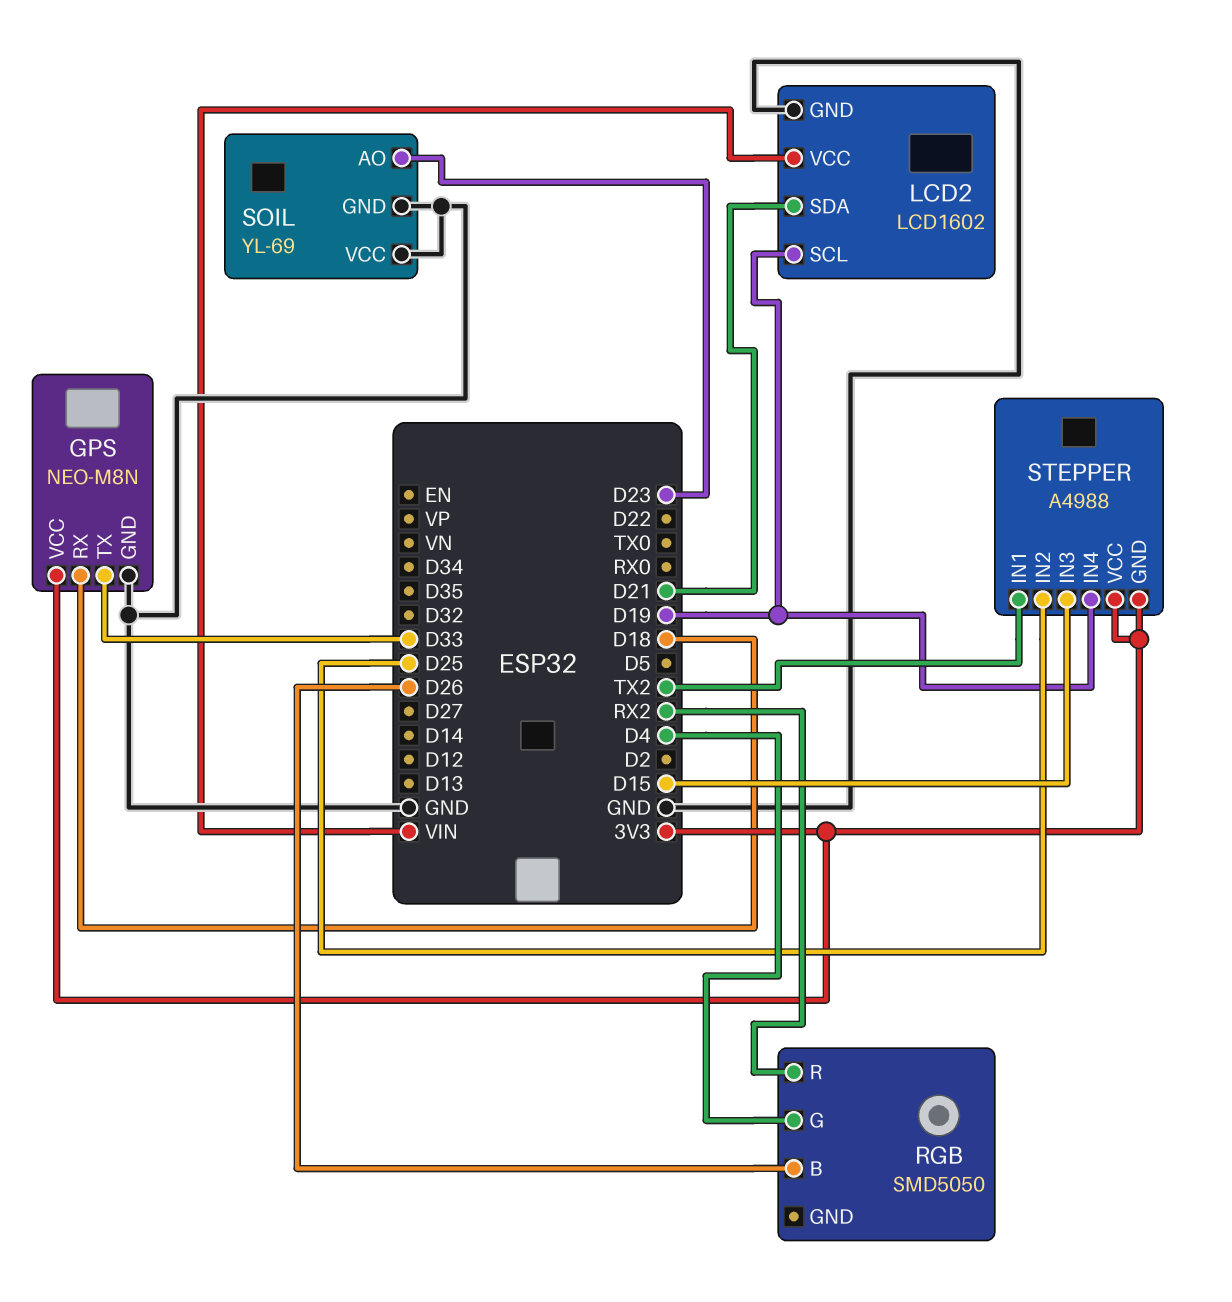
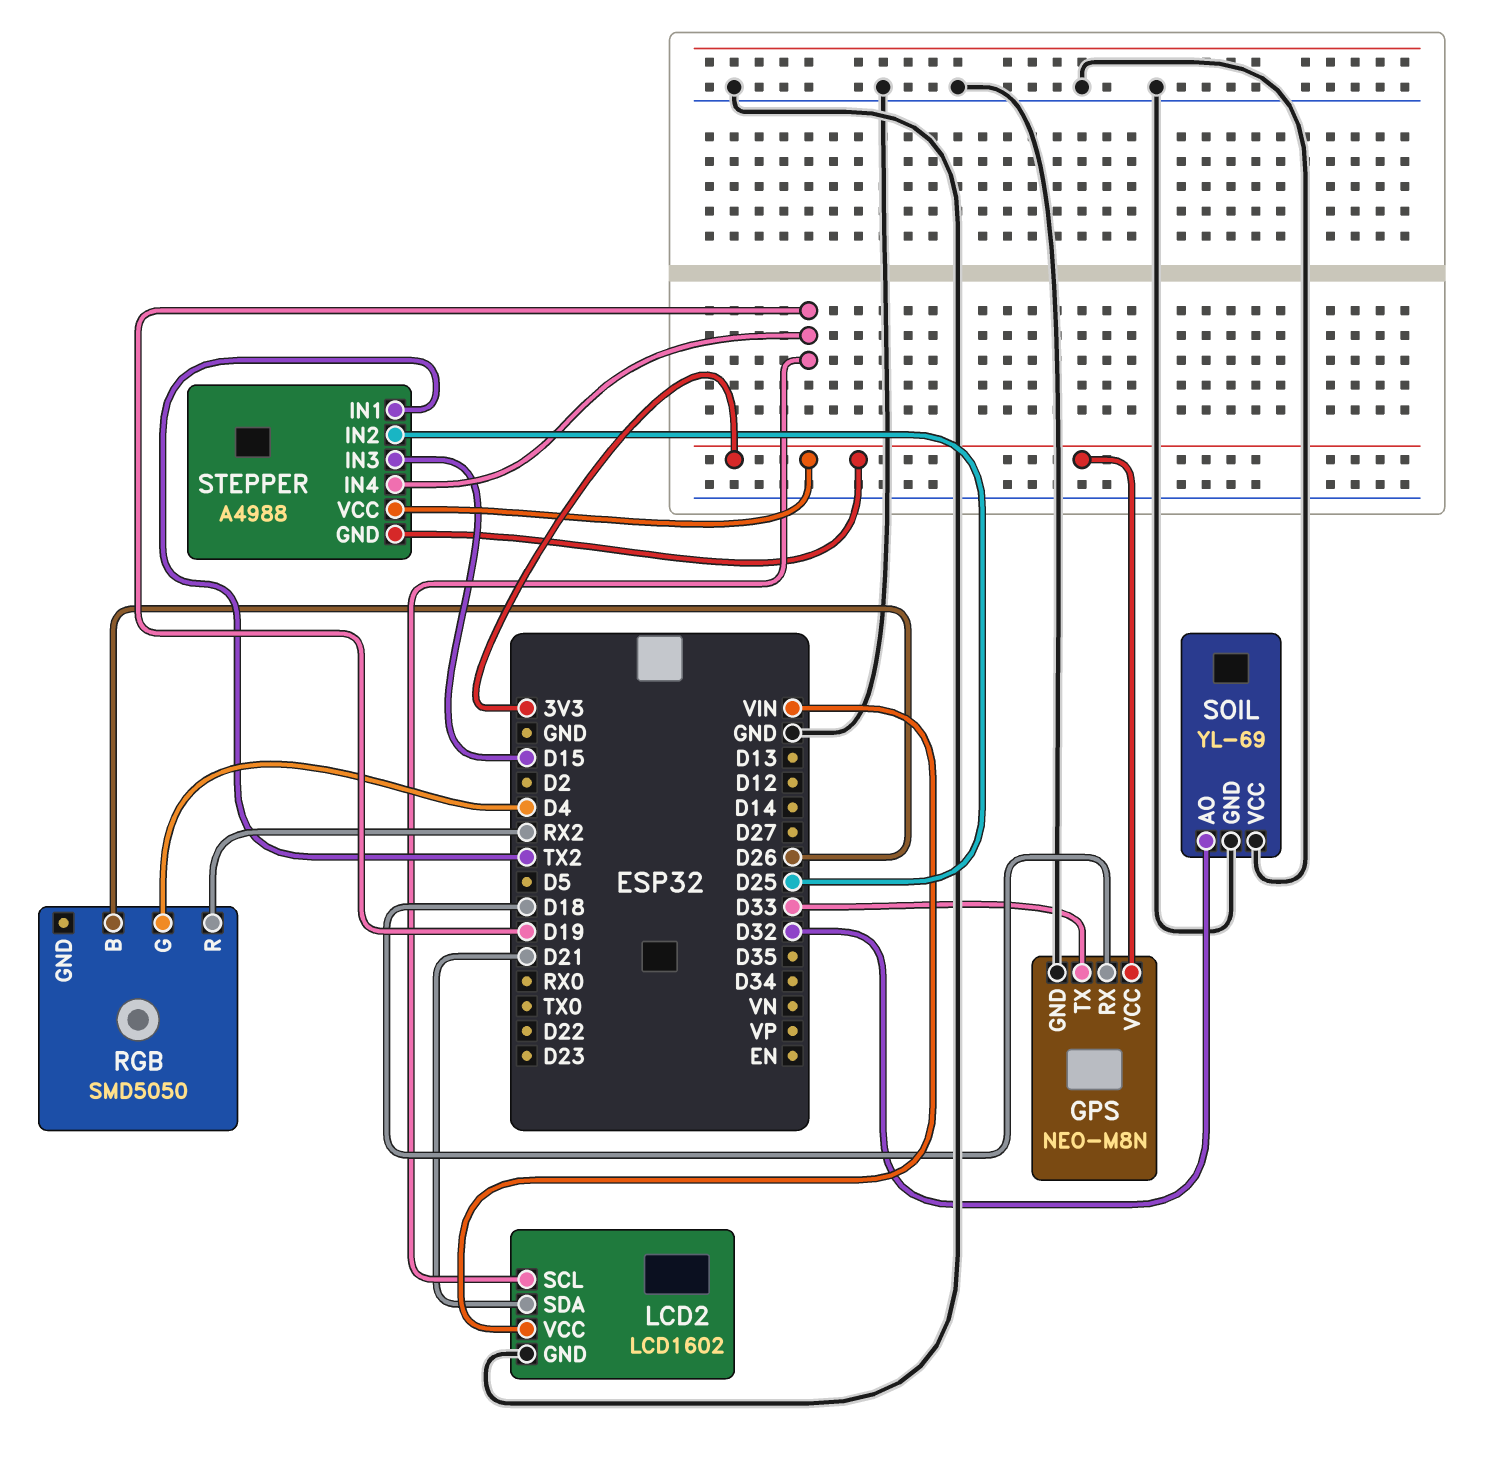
SOIL pin AO: D23 -> D32

